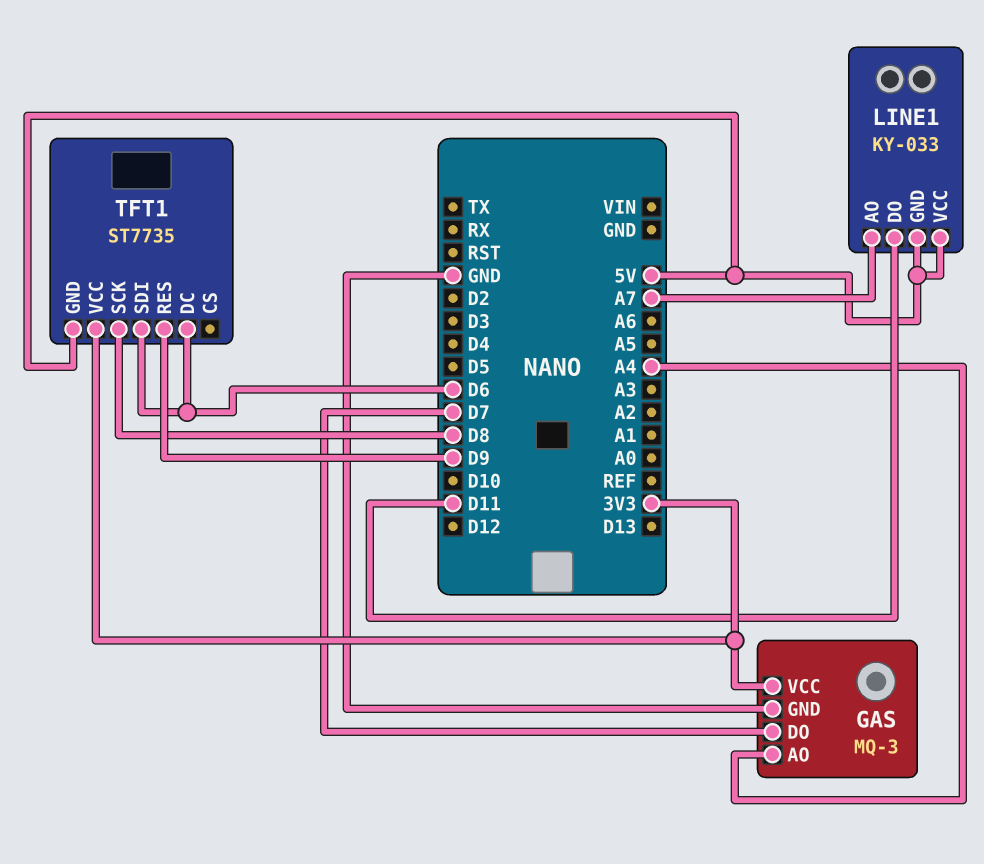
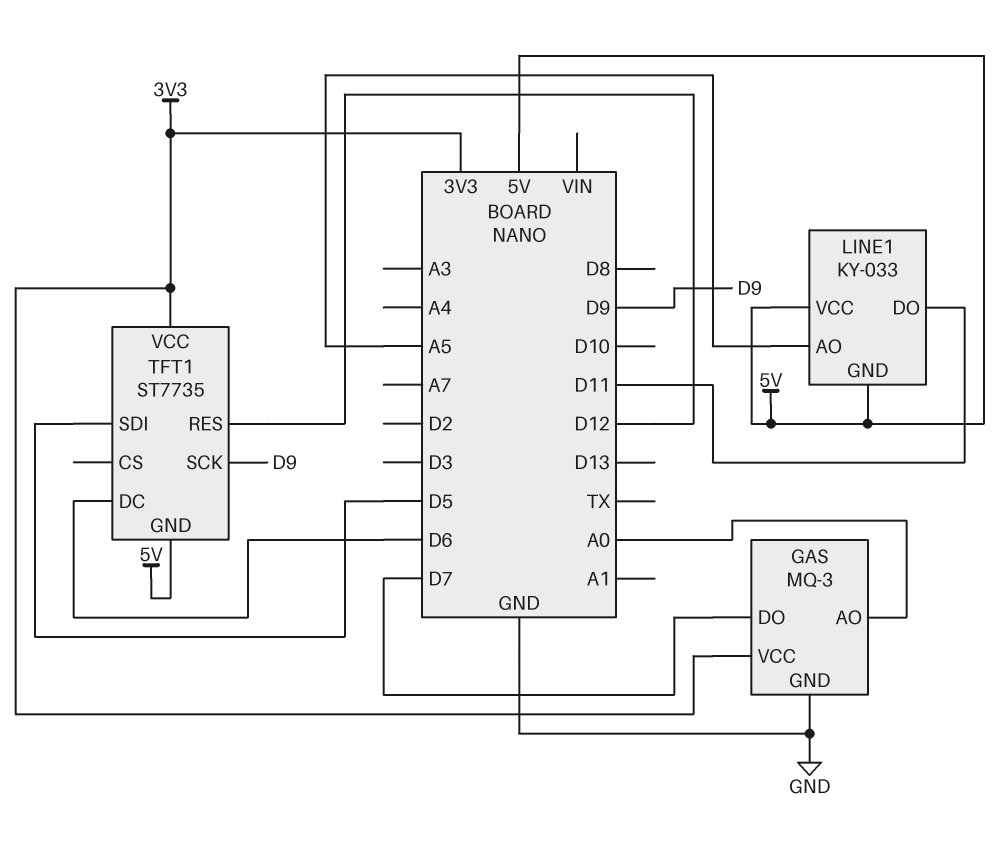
GAS pin AO: A4 -> A0
LINE1 pin AO: A7 -> A5
TFT1 pin RES: D9 -> D12
TFT1 pin SCK: D8 -> D9
TFT1 pin SDI: D6 -> D5

